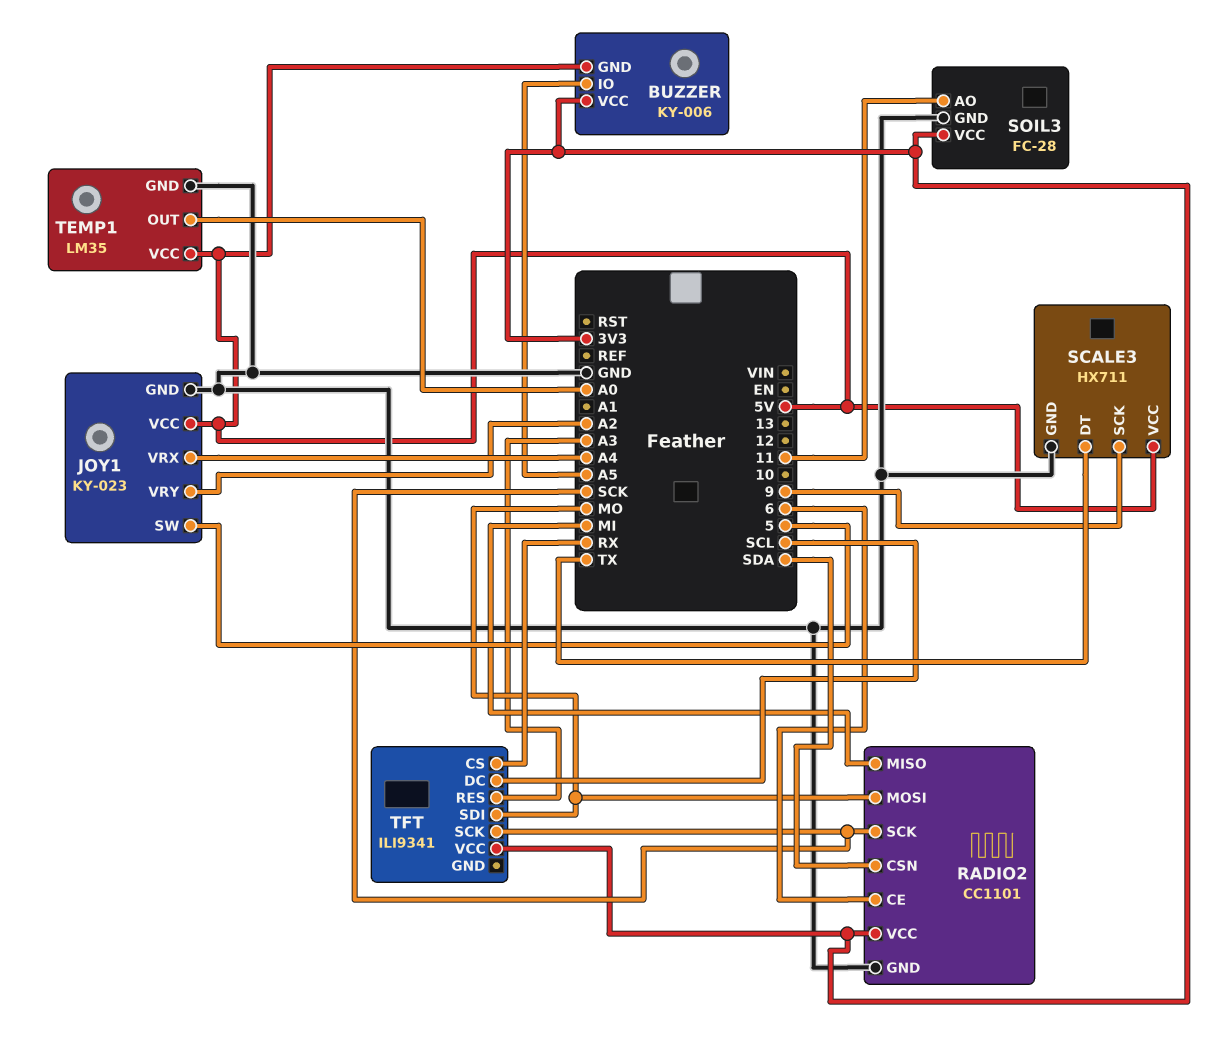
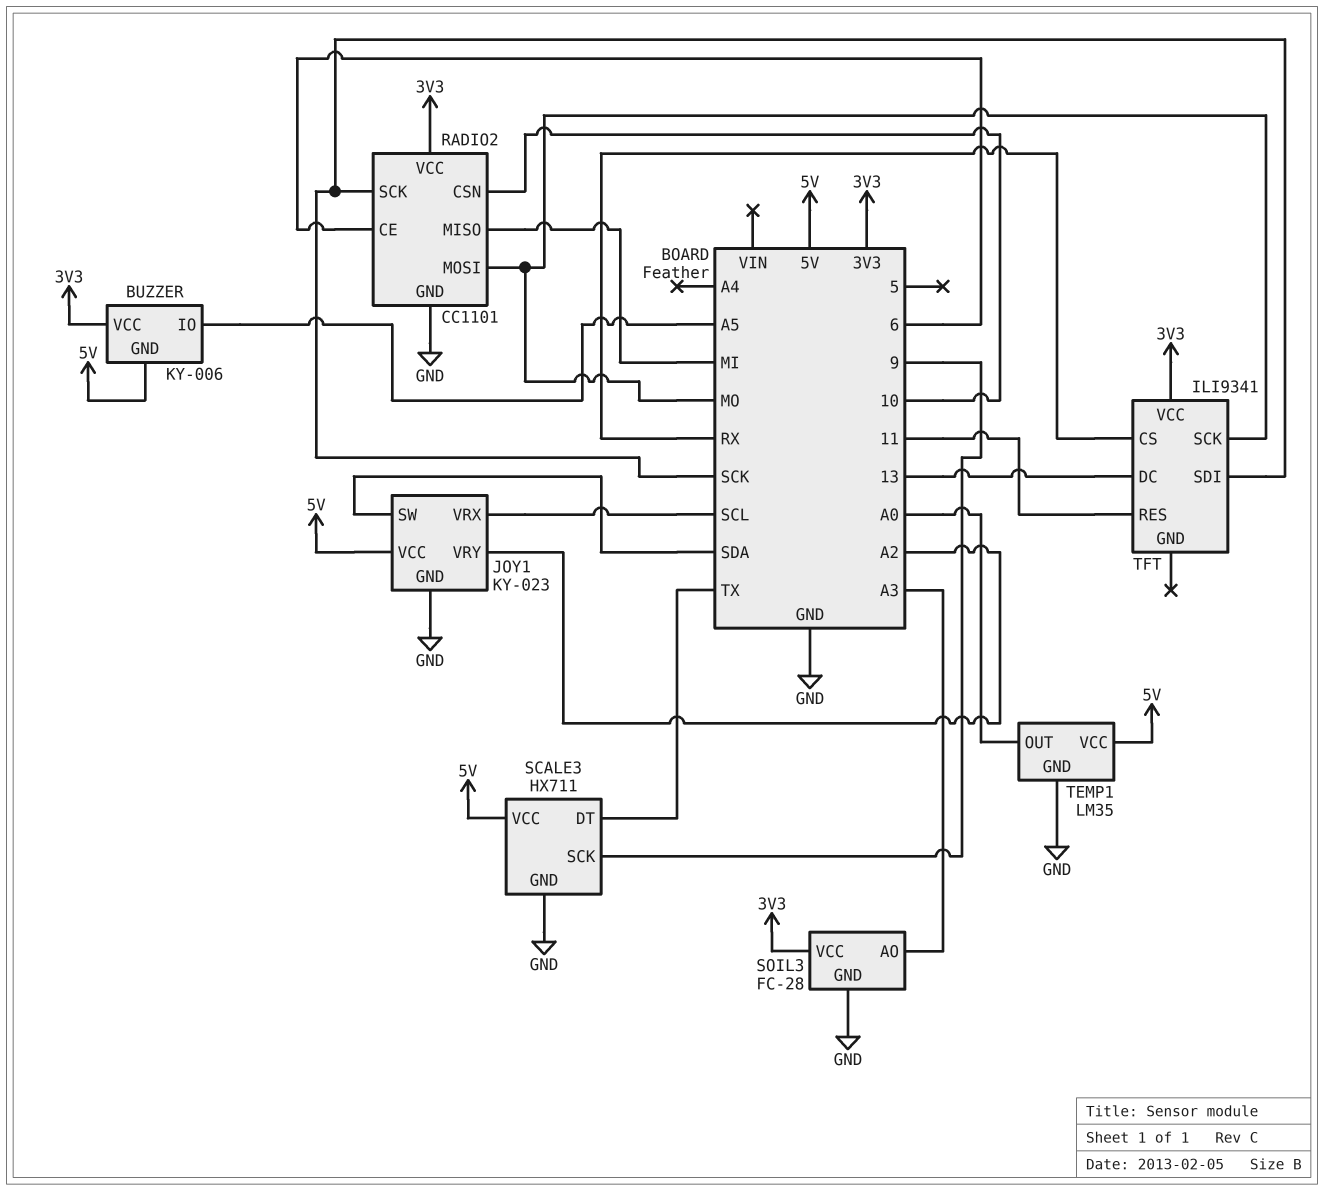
JOY1 pin SW: 5 -> SDA
JOY1 pin VRX: A4 -> SCL
RADIO2 pin CSN: SDA -> 10
SOIL3 pin AO: 11 -> A3
TFT pin DC: SCL -> 13
TFT pin RES: A3 -> 11
TFT pin SCK: SCK -> MO
TFT pin SDI: MO -> SCK

